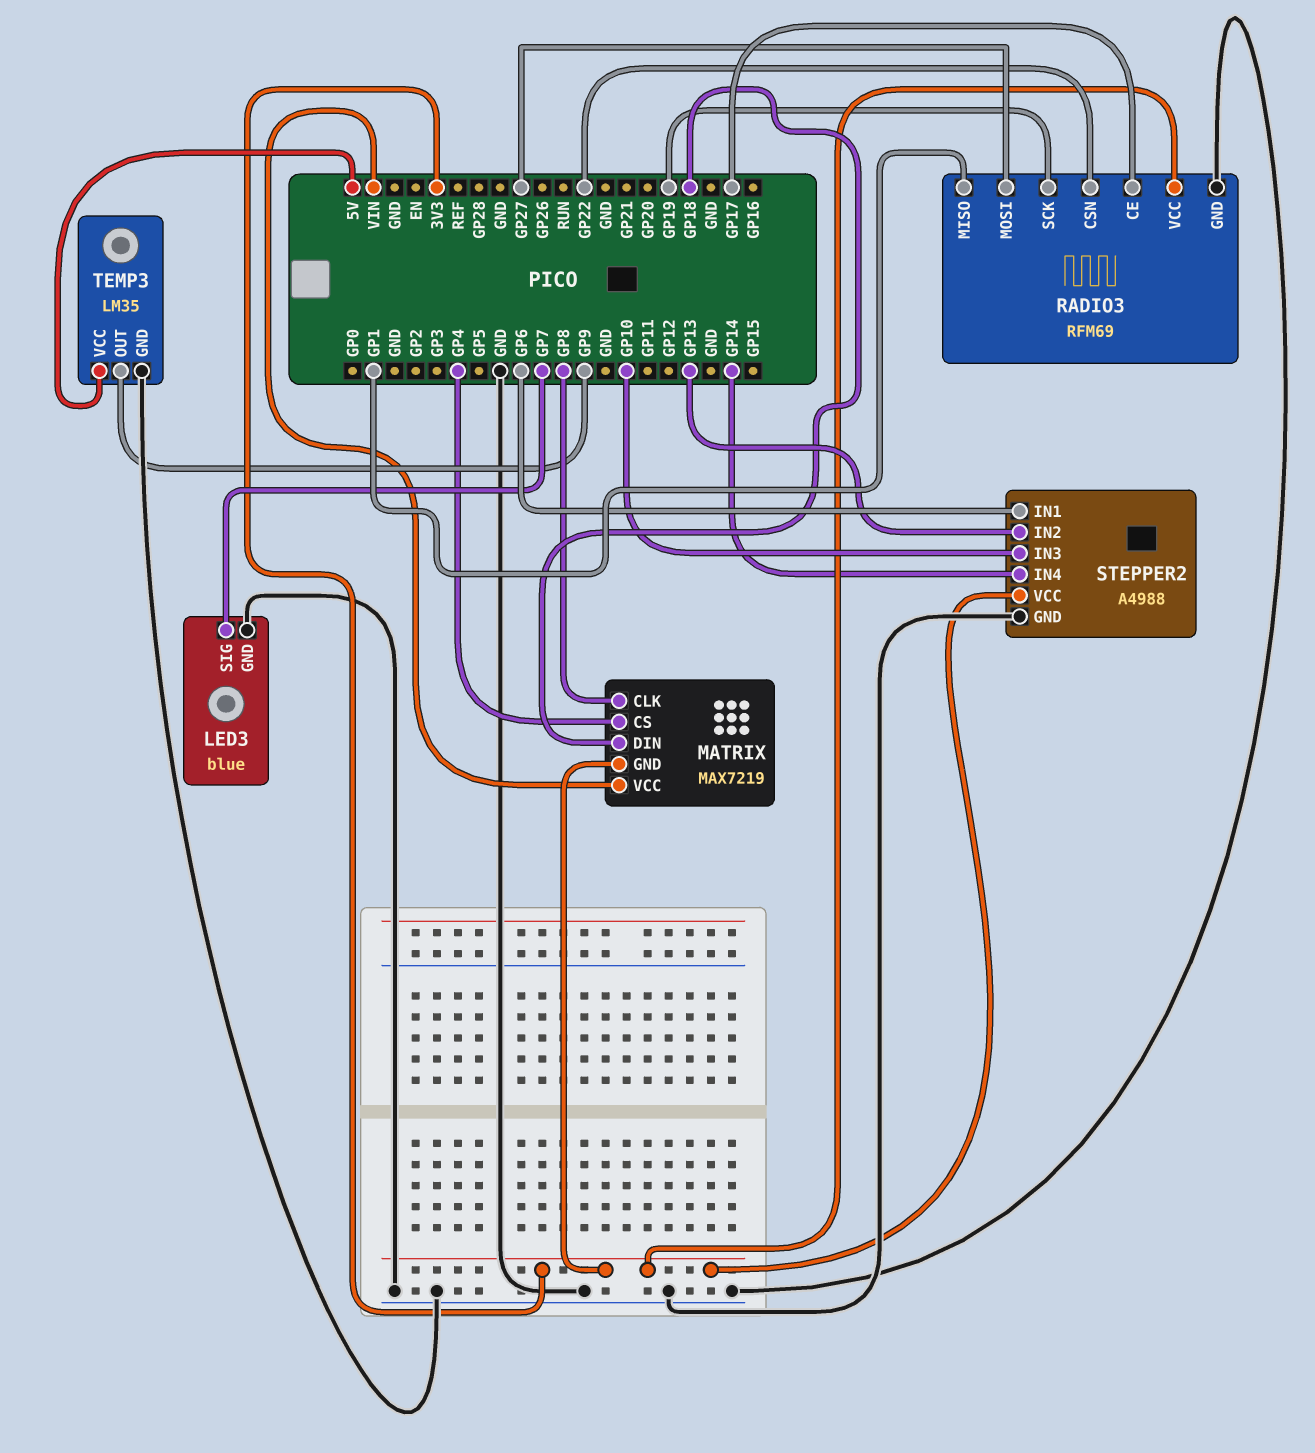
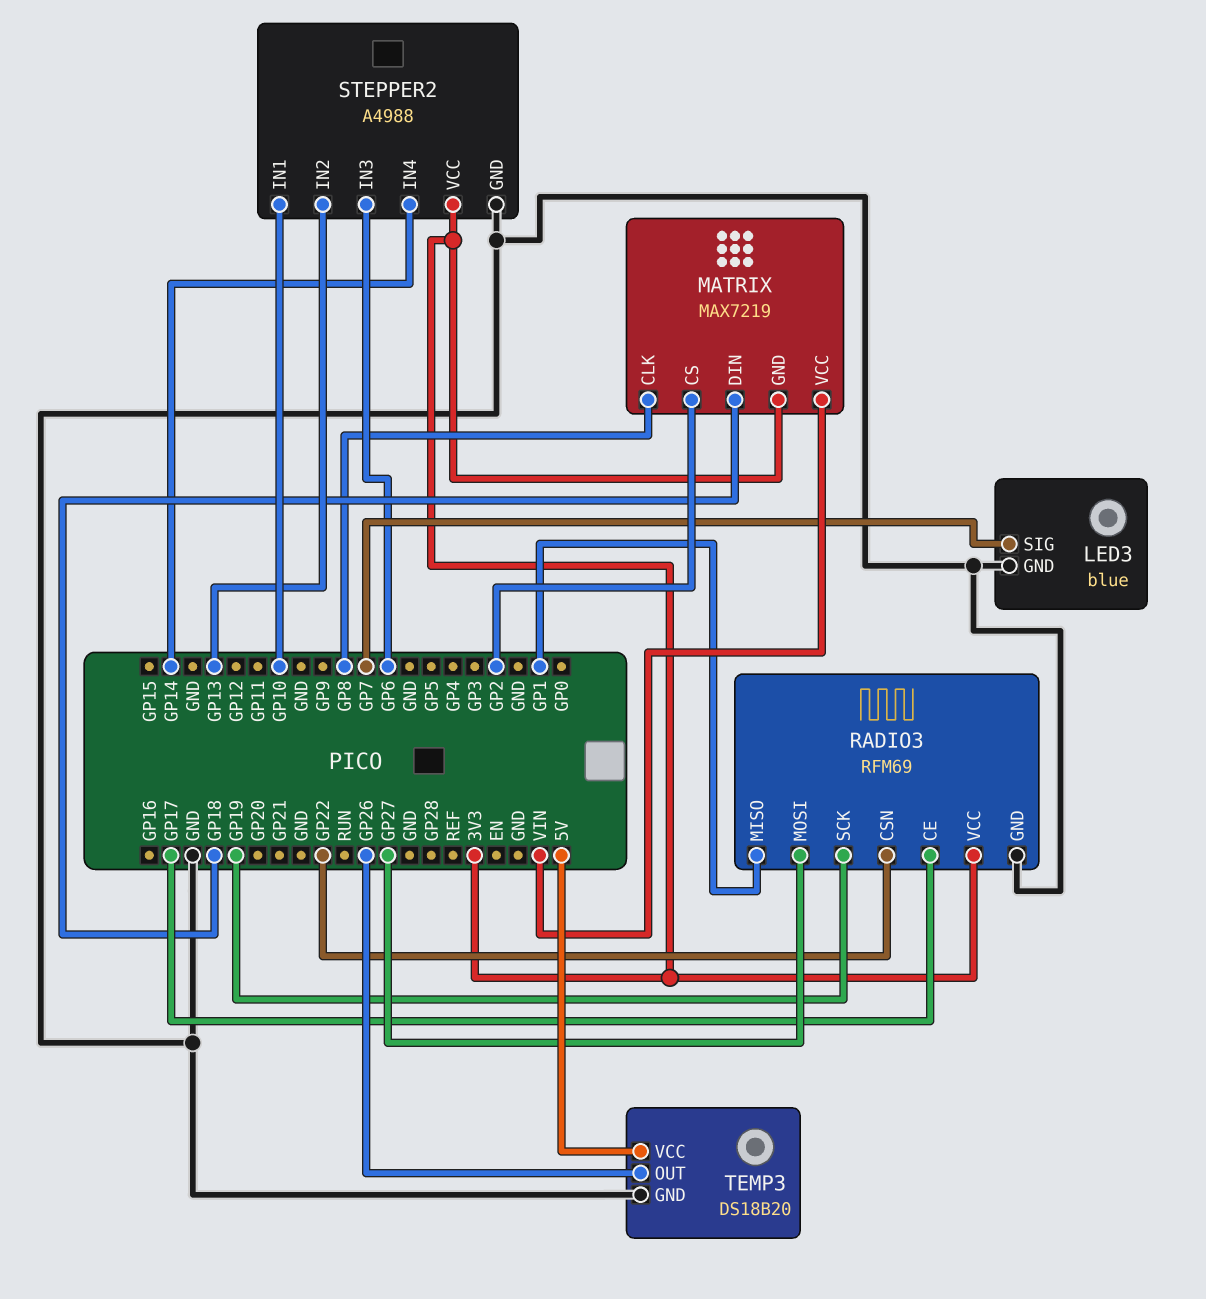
MATRIX pin CS: GP4 -> GP2
STEPPER2 pin IN1: GP6 -> GP10
STEPPER2 pin IN3: GP10 -> GP6
TEMP3: LM35 -> DS18B20
TEMP3 pin OUT: GP9 -> GP26

